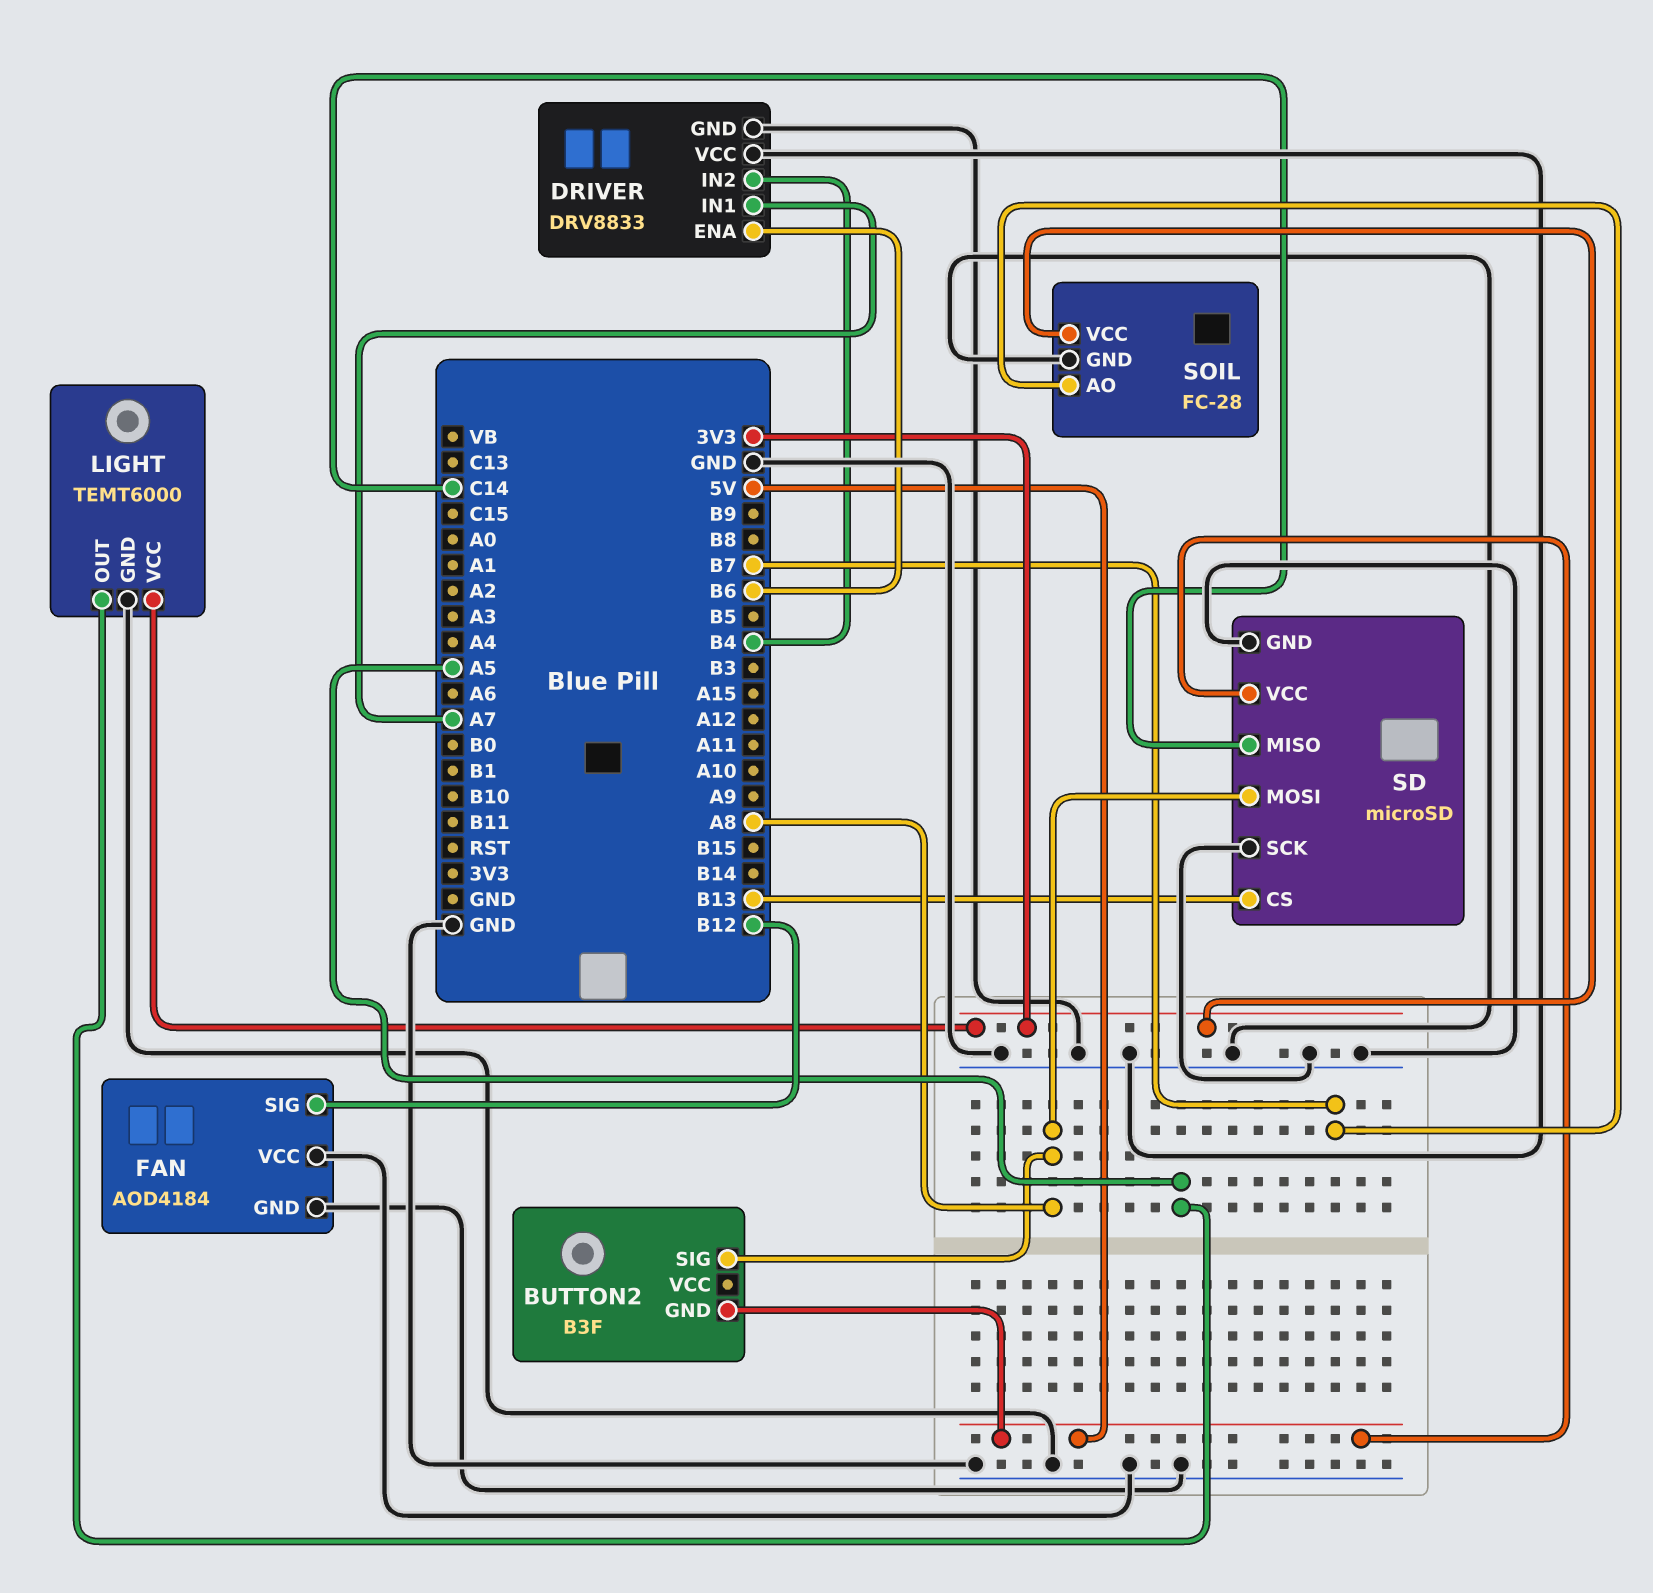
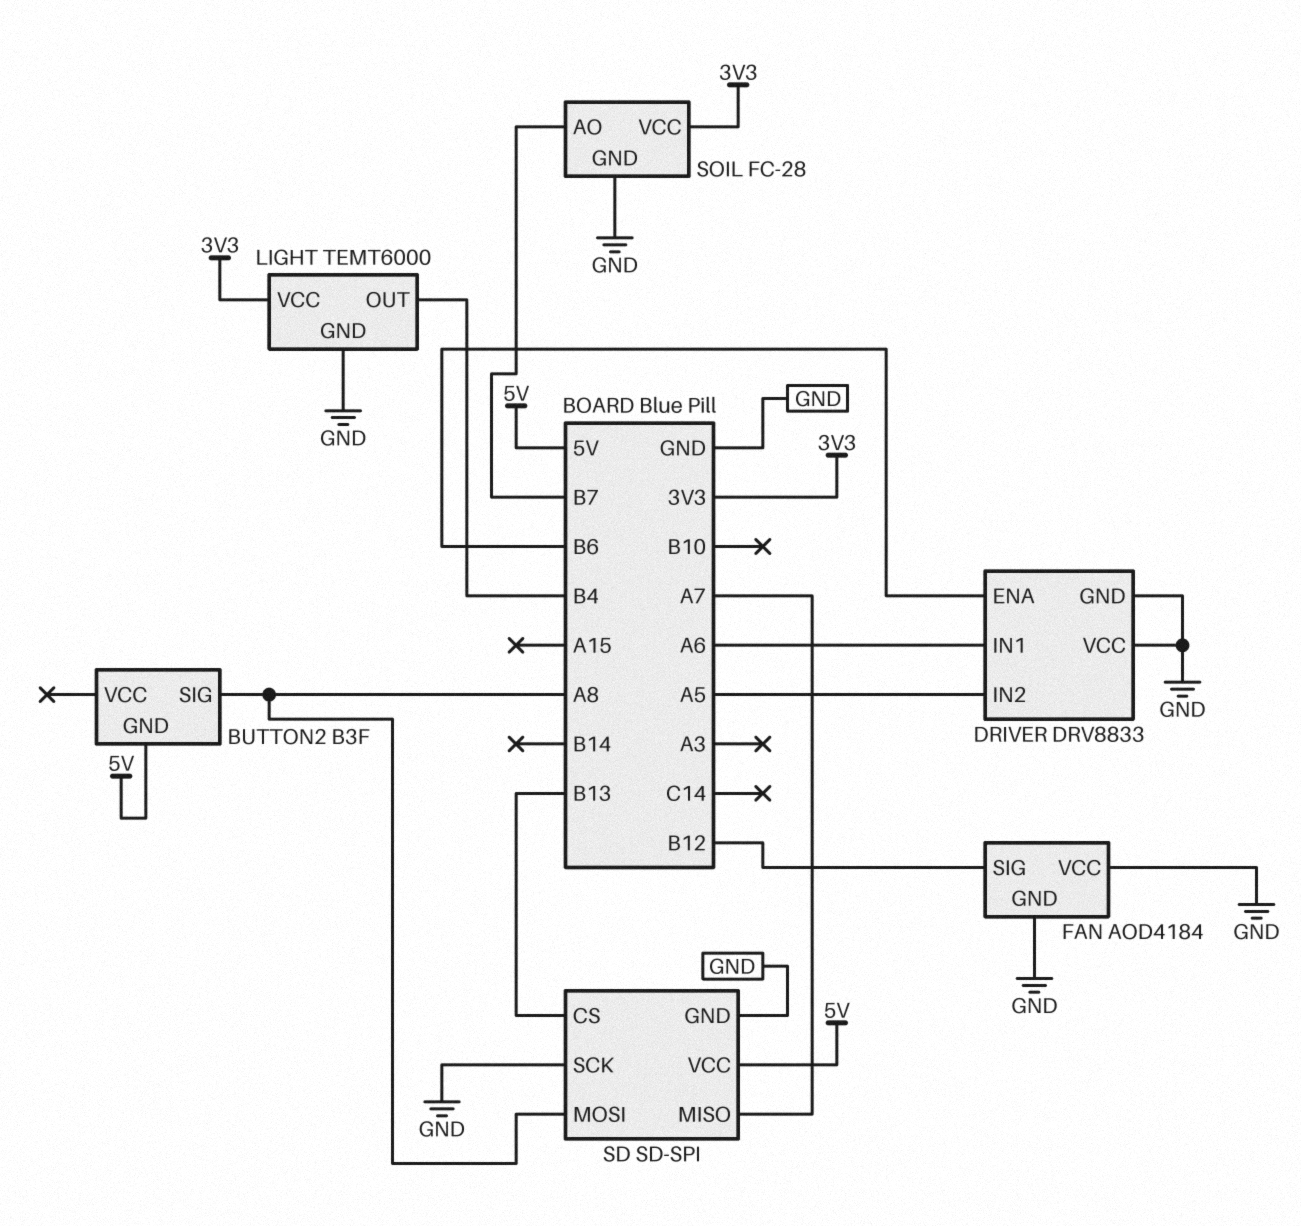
DRIVER pin IN1: A7 -> A6
DRIVER pin IN2: B4 -> A5
LIGHT pin OUT: A5 -> B4
SD: microSD -> SD-SPI
SD pin MISO: C14 -> A7

